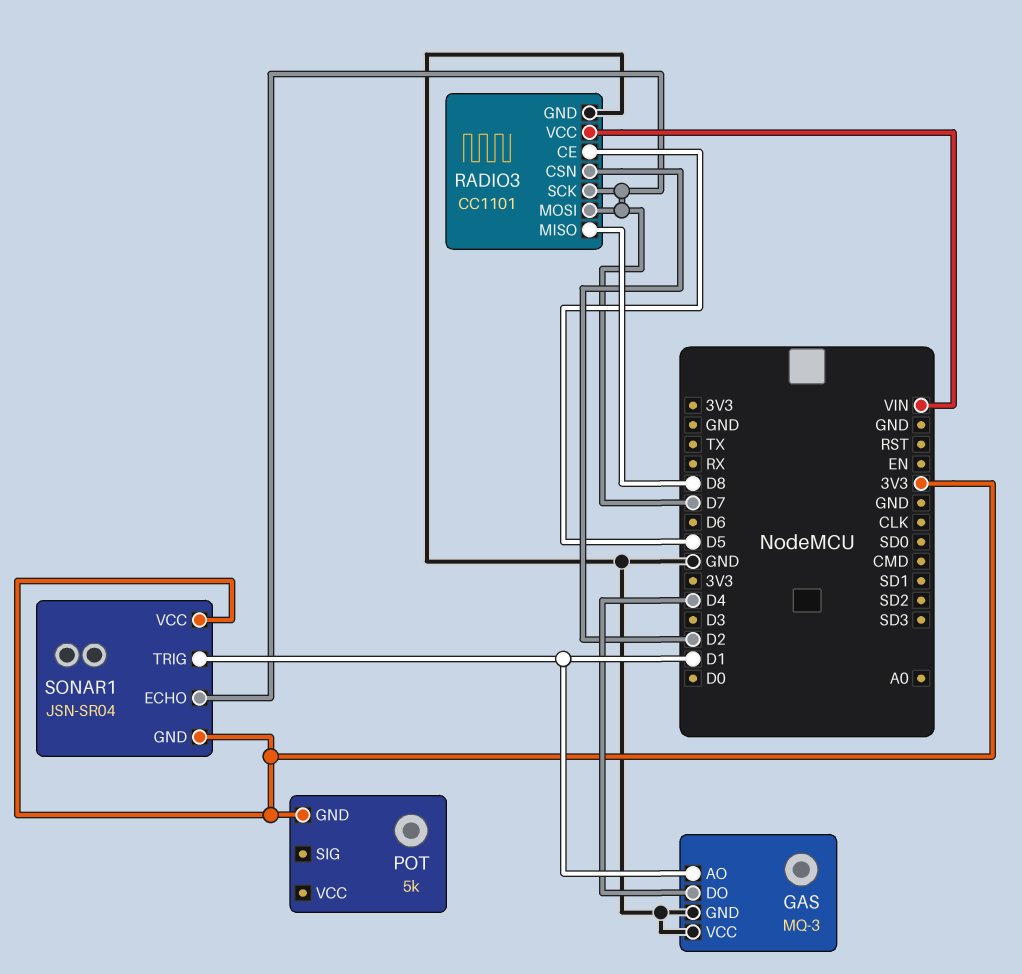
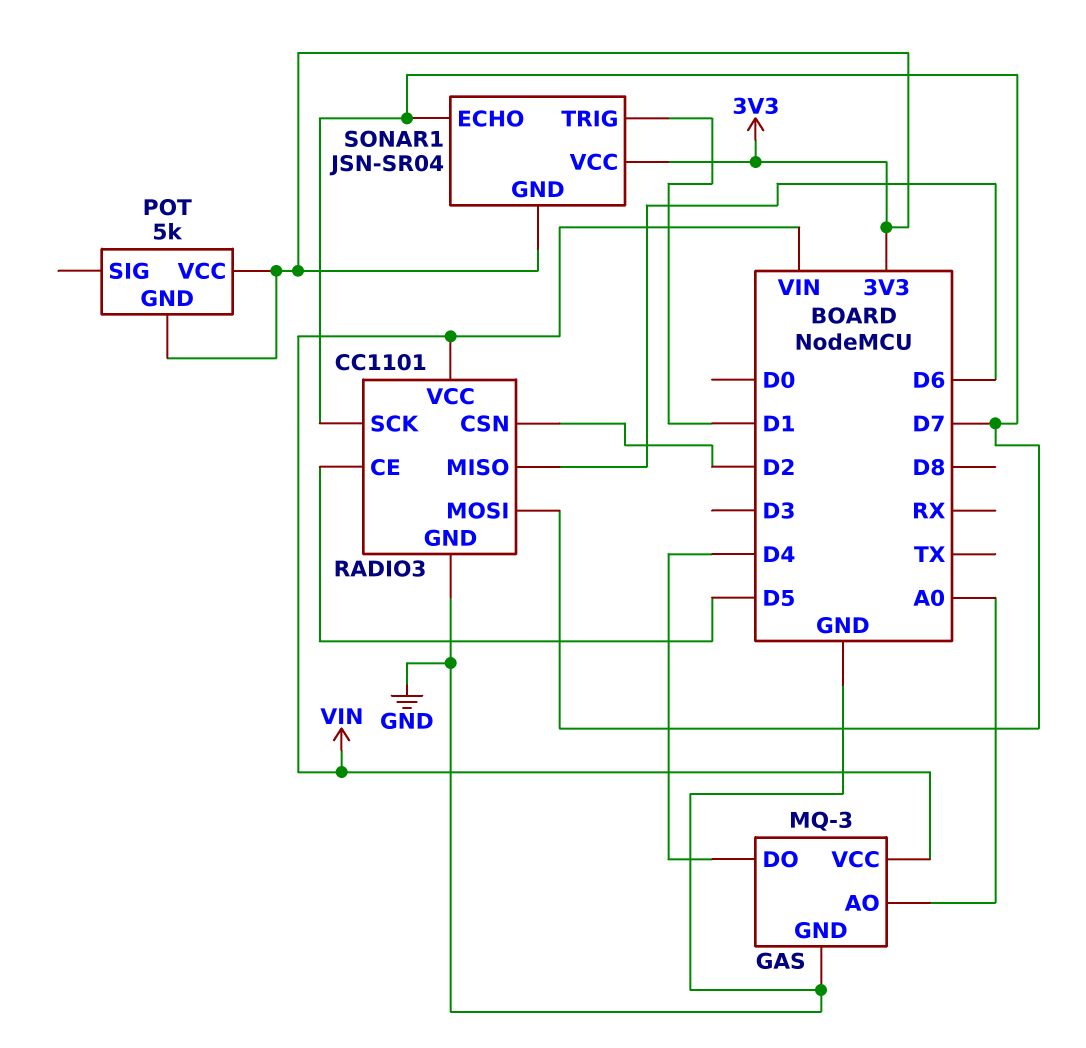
GAS pin AO: D1 -> A0
GAS pin VCC: GND -> VIN
POT pin VCC: none -> 3V3
RADIO3 pin MISO: D8 -> D6

